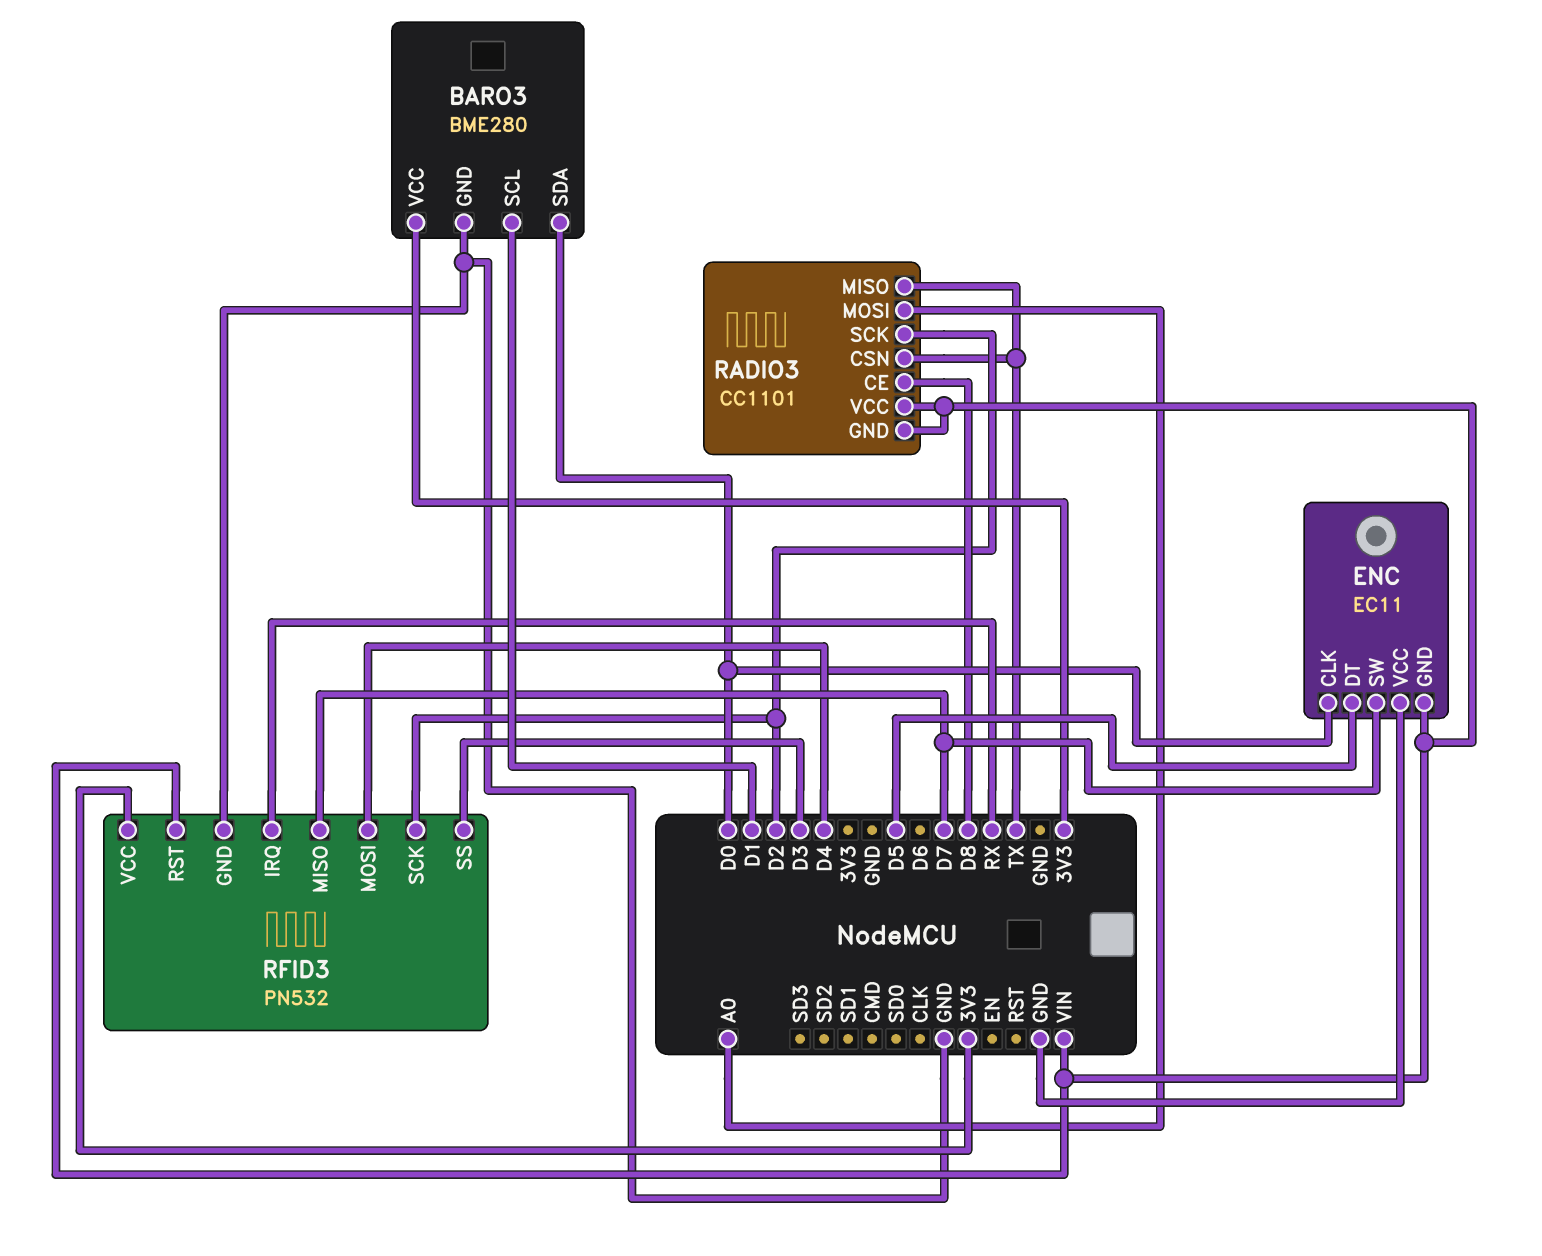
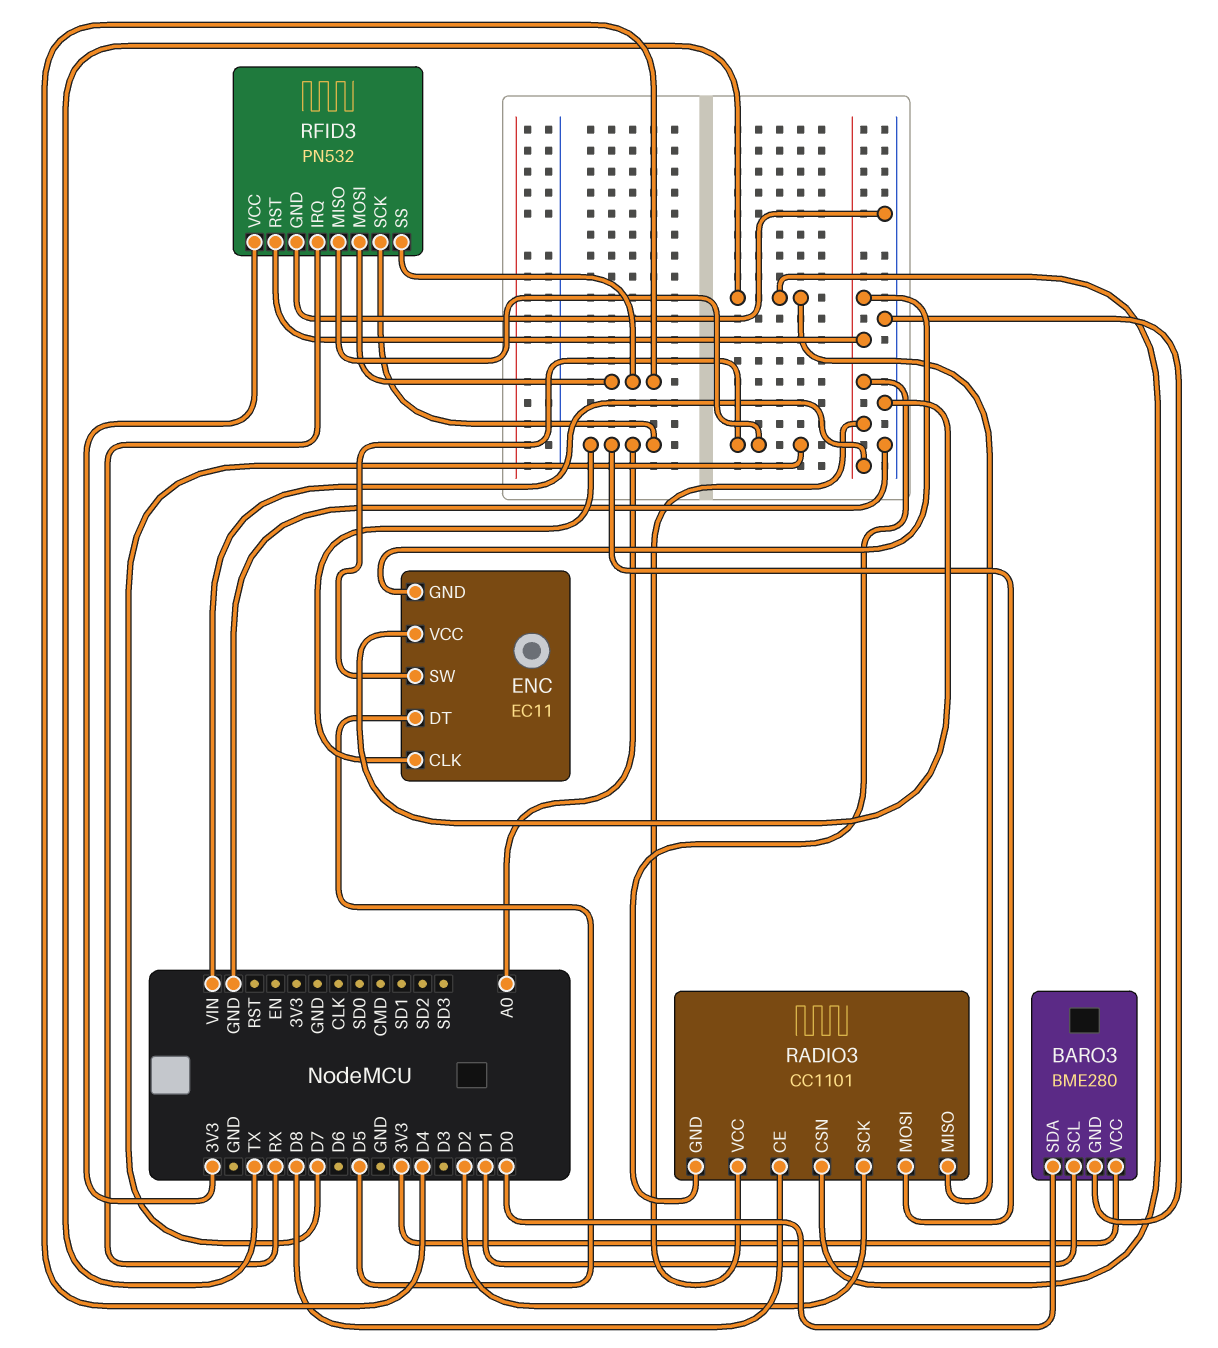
ENC pin CLK: D0 -> A0
RFID3 pin SCK: D2 -> A0
RFID3 pin SS: D3 -> D4

